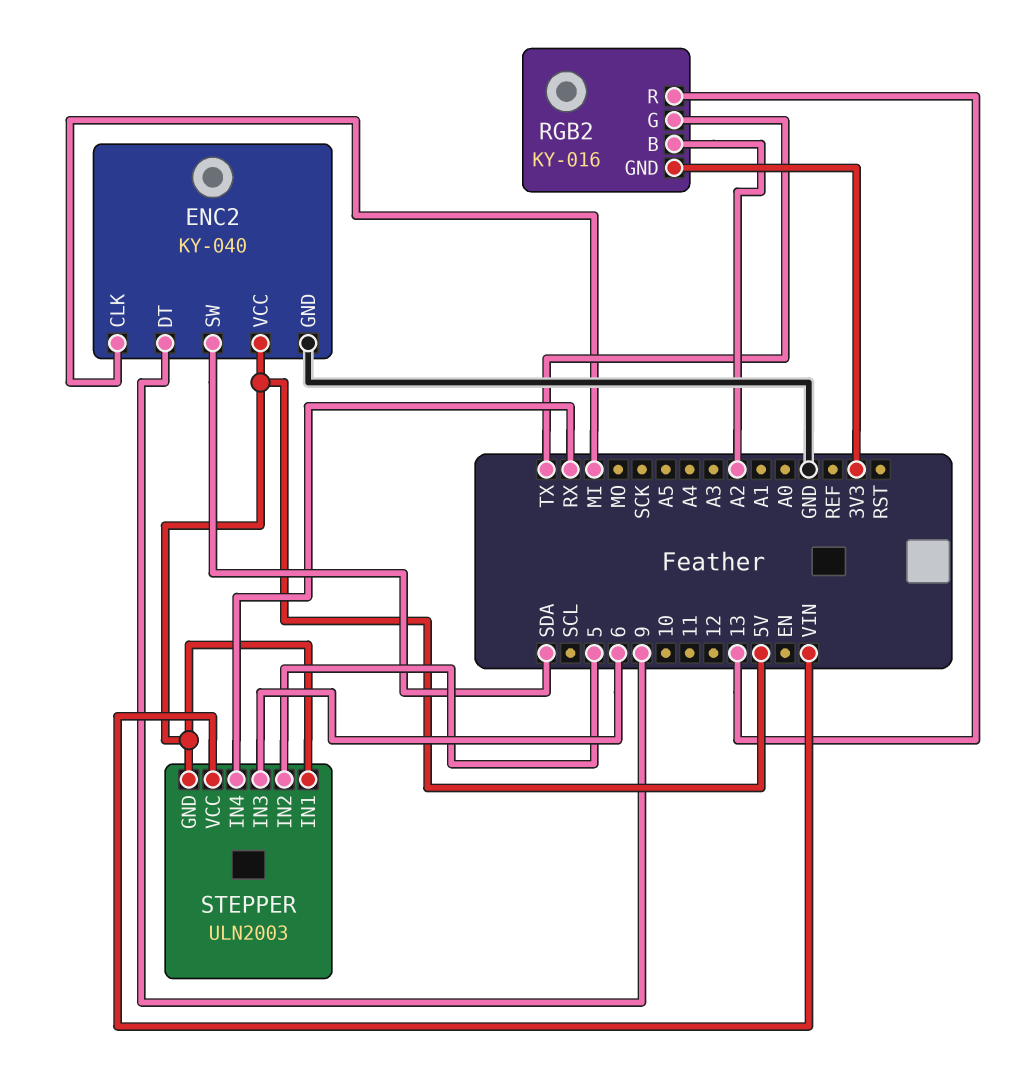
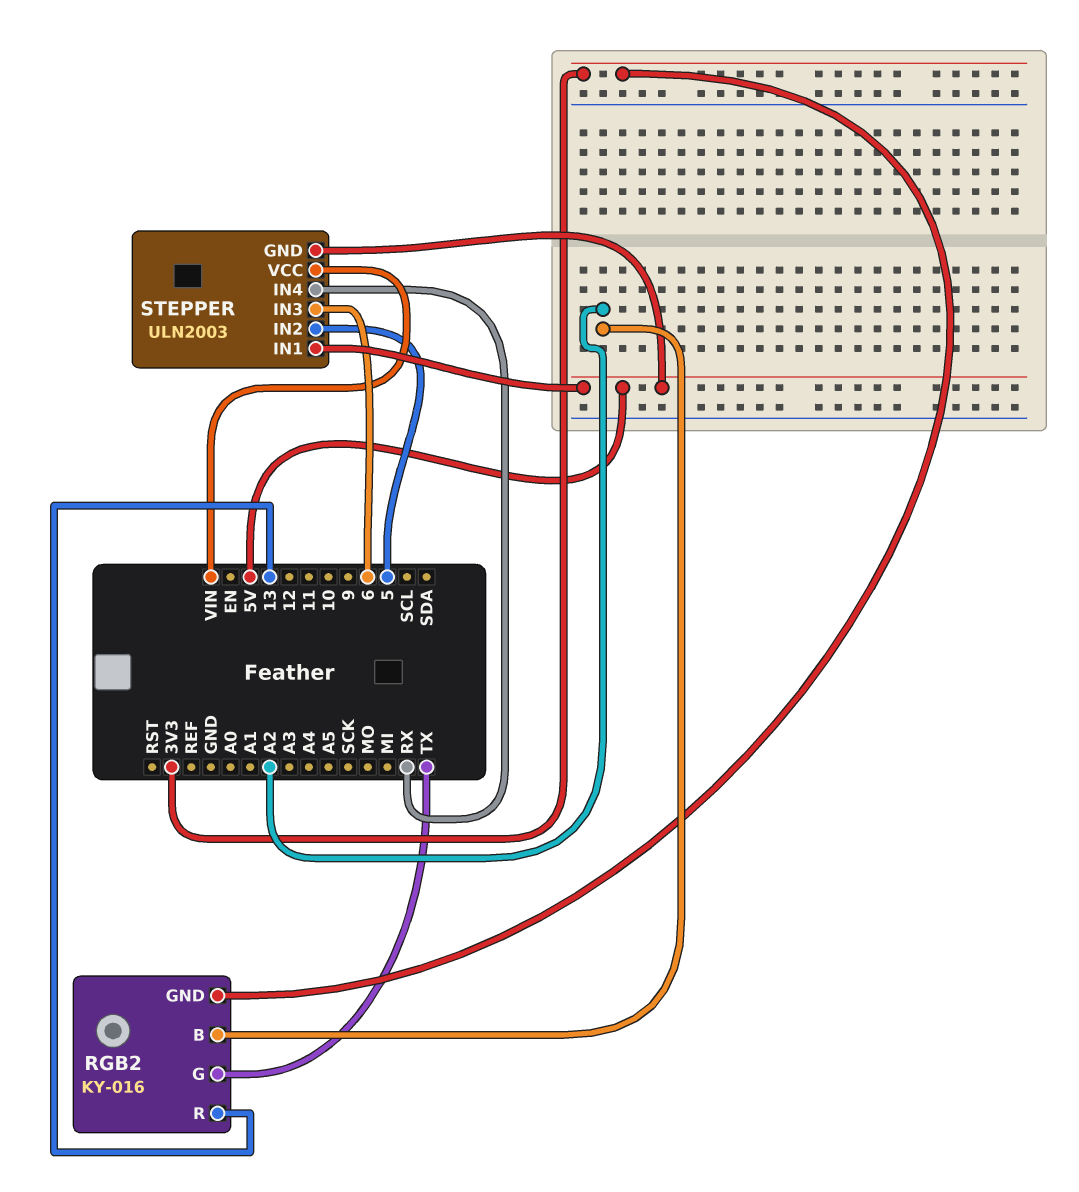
ENC2: KY-040 -> none
ENC2 pin CLK: MI -> none
ENC2 pin DT: 9 -> none
ENC2 pin GND: GND -> none
ENC2 pin SW: SDA -> none
ENC2 pin VCC: 5V -> none

